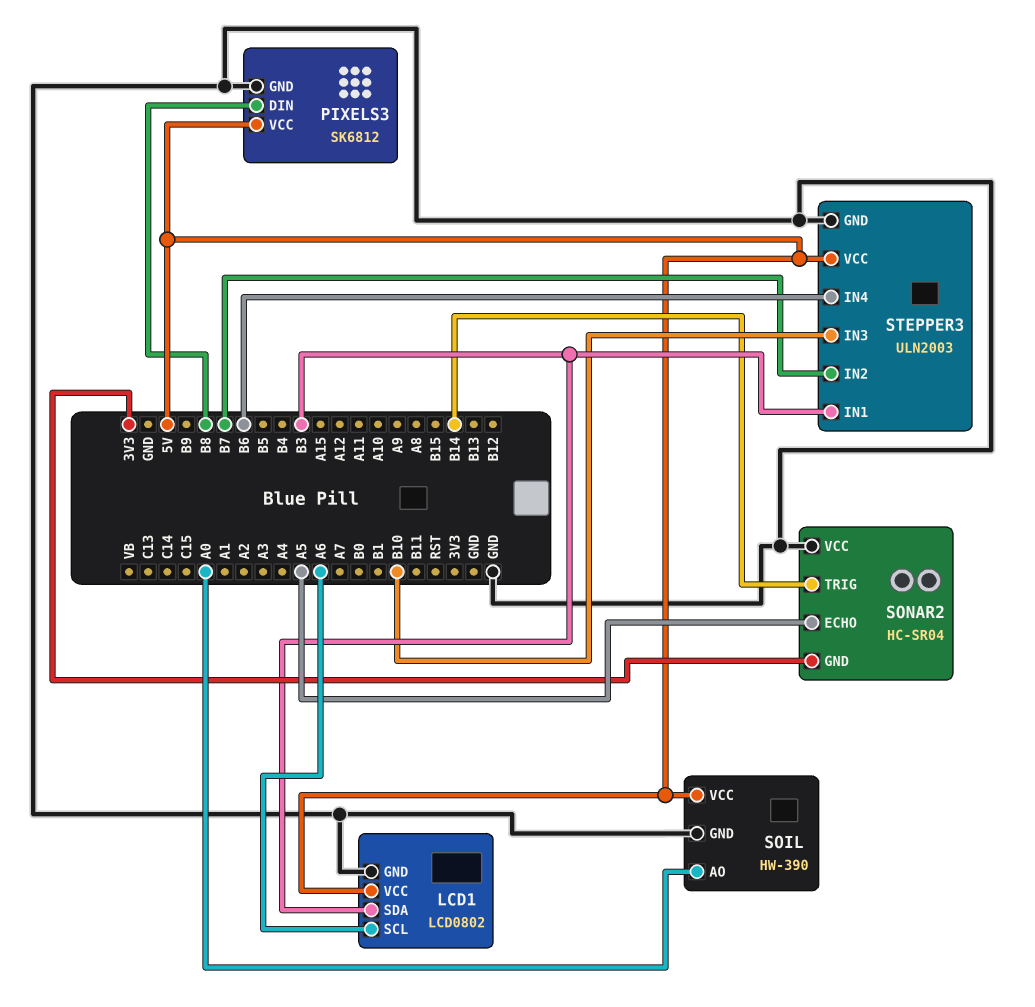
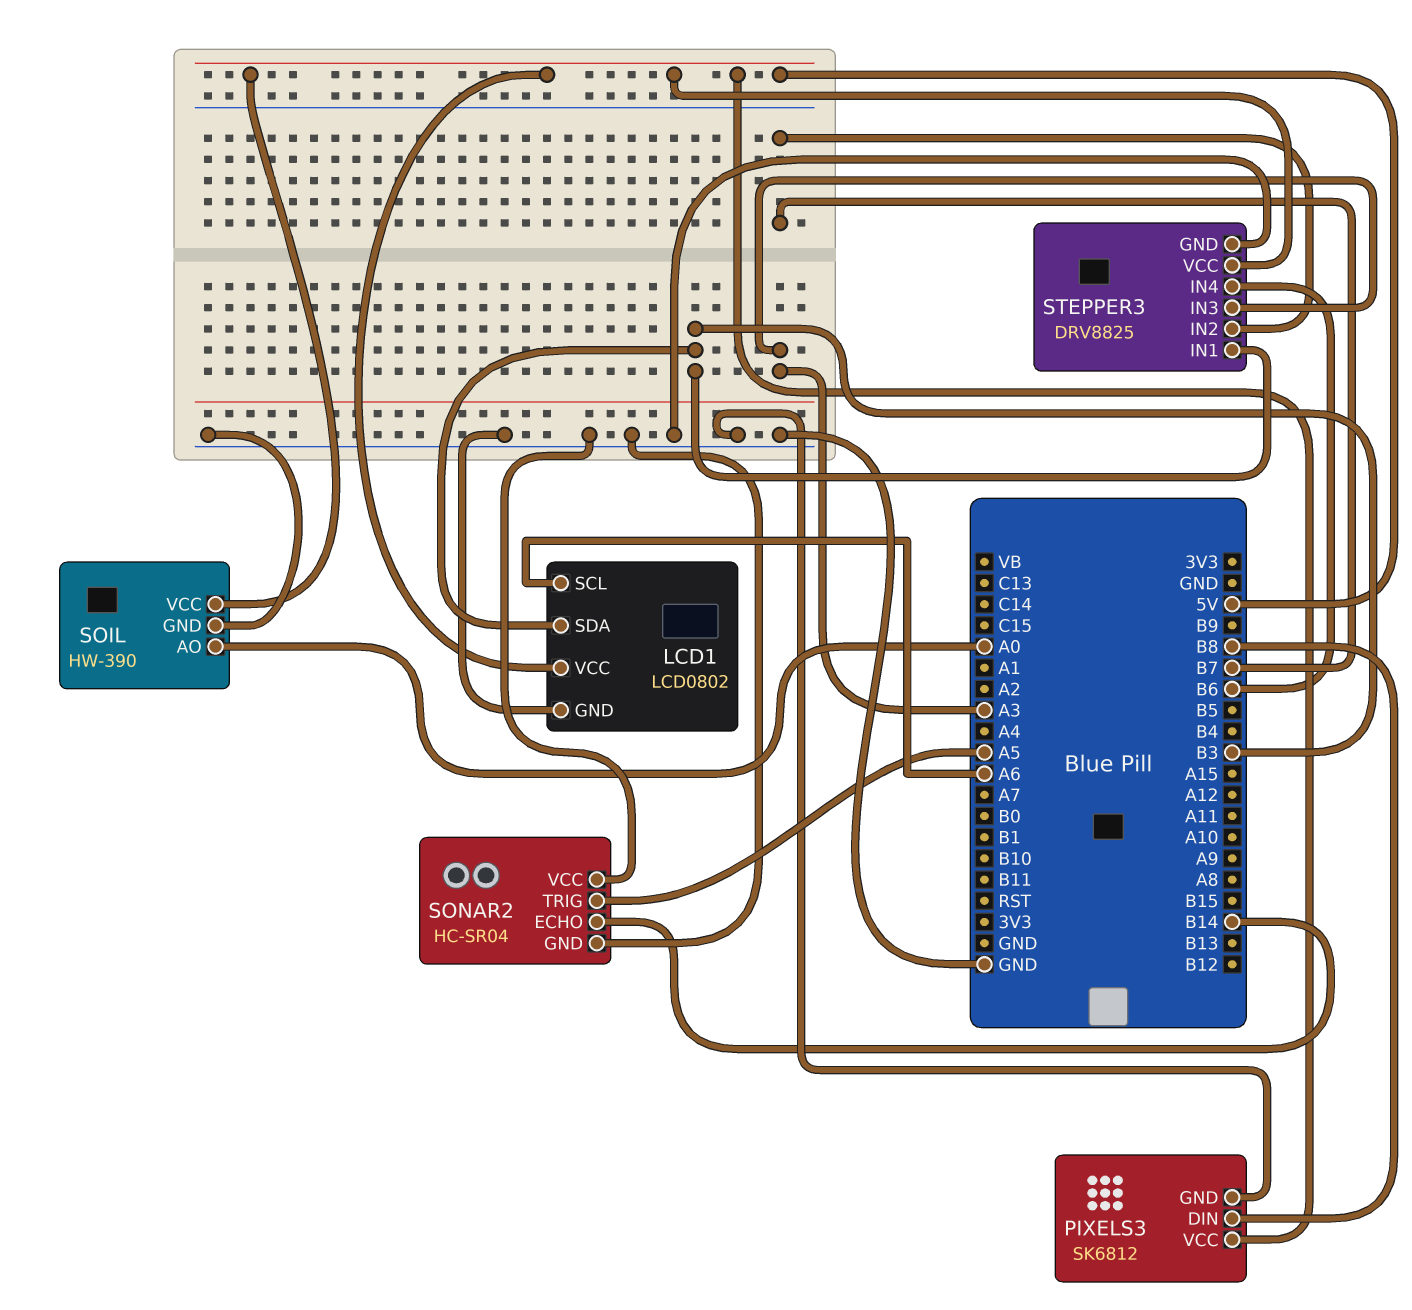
SONAR2 pin ECHO: A5 -> B14
SONAR2 pin GND: 3V3 -> GND
SONAR2 pin TRIG: B14 -> A5
STEPPER3: ULN2003 -> DRV8825
STEPPER3 pin IN3: B10 -> A3

